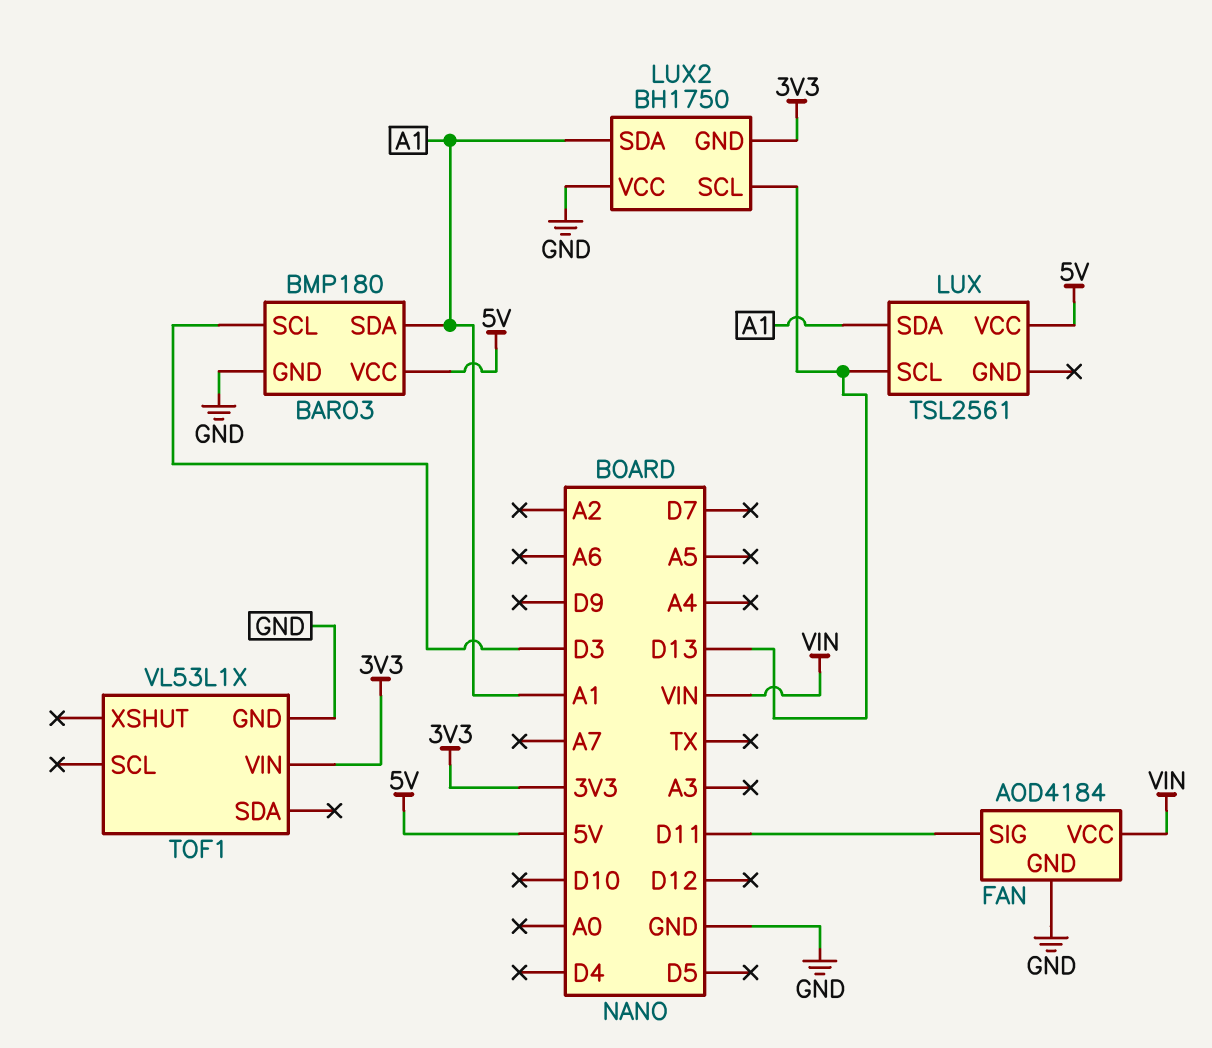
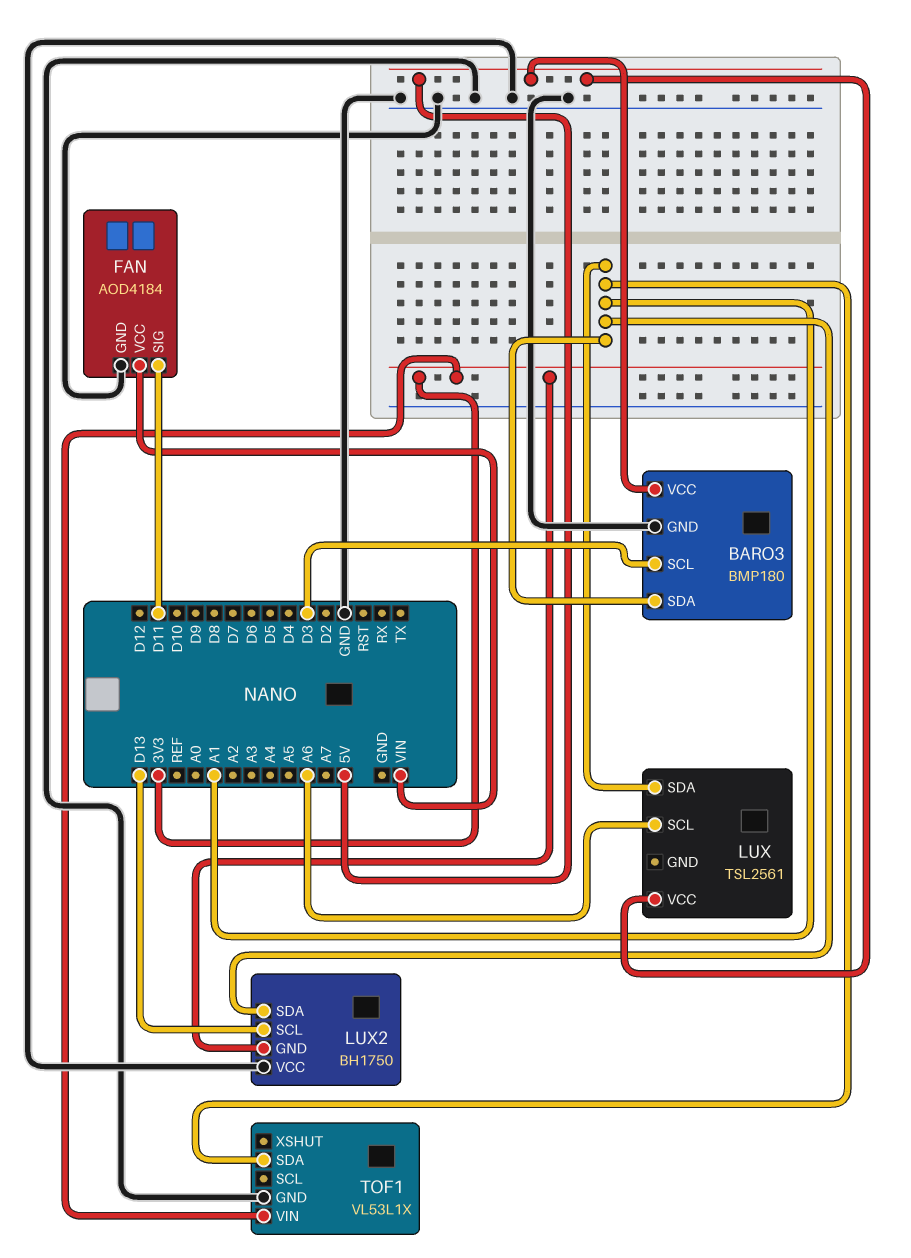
LUX pin SCL: D13 -> A6
TOF1 pin SDA: none -> A1

